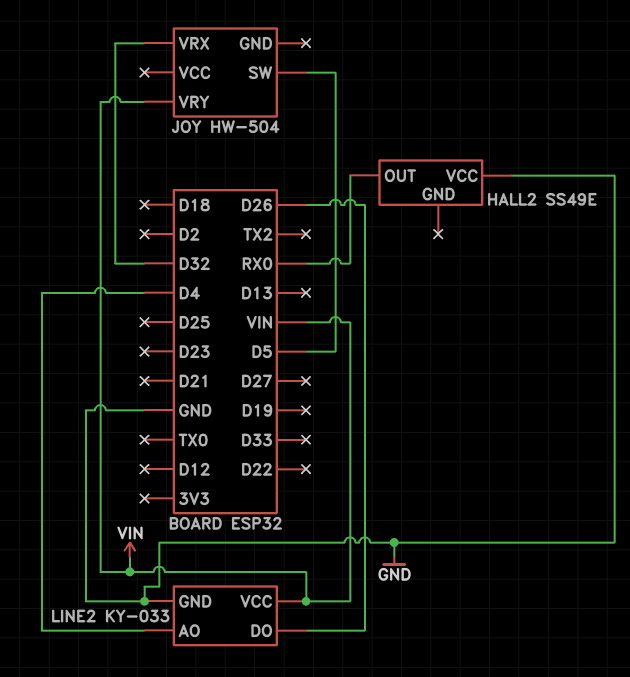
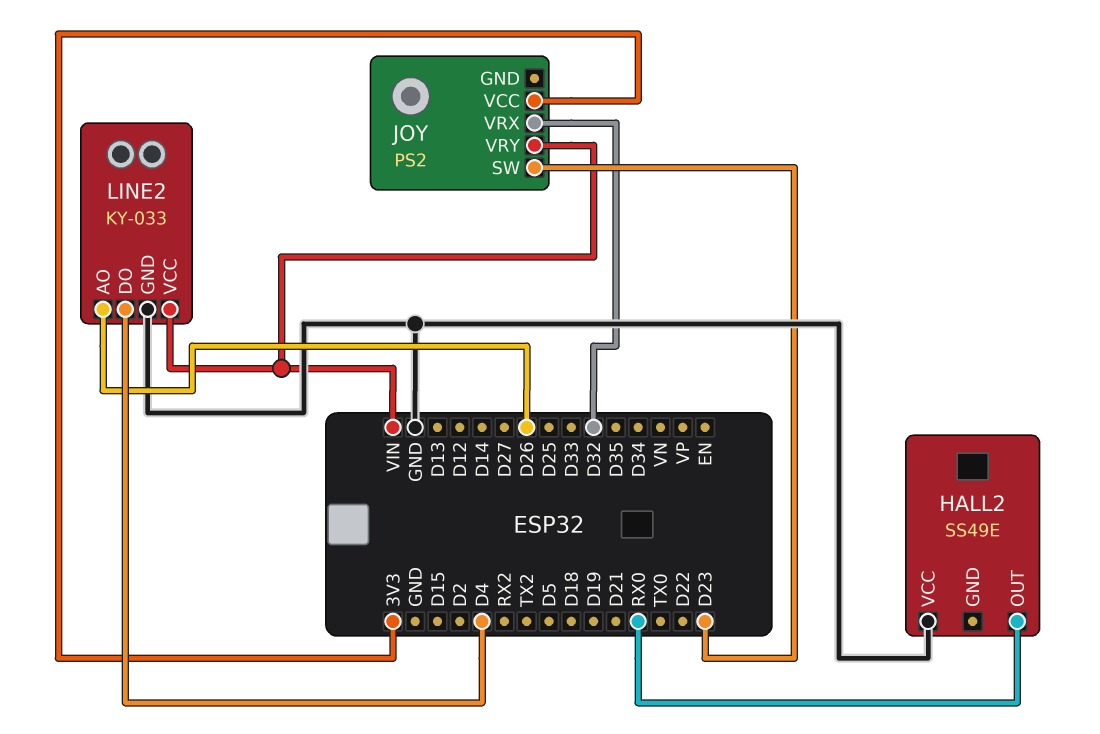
JOY: HW-504 -> PS2
JOY pin SW: D5 -> D23
JOY pin VCC: none -> 3V3
LINE2 pin AO: D4 -> D26
LINE2 pin DO: D26 -> D4

